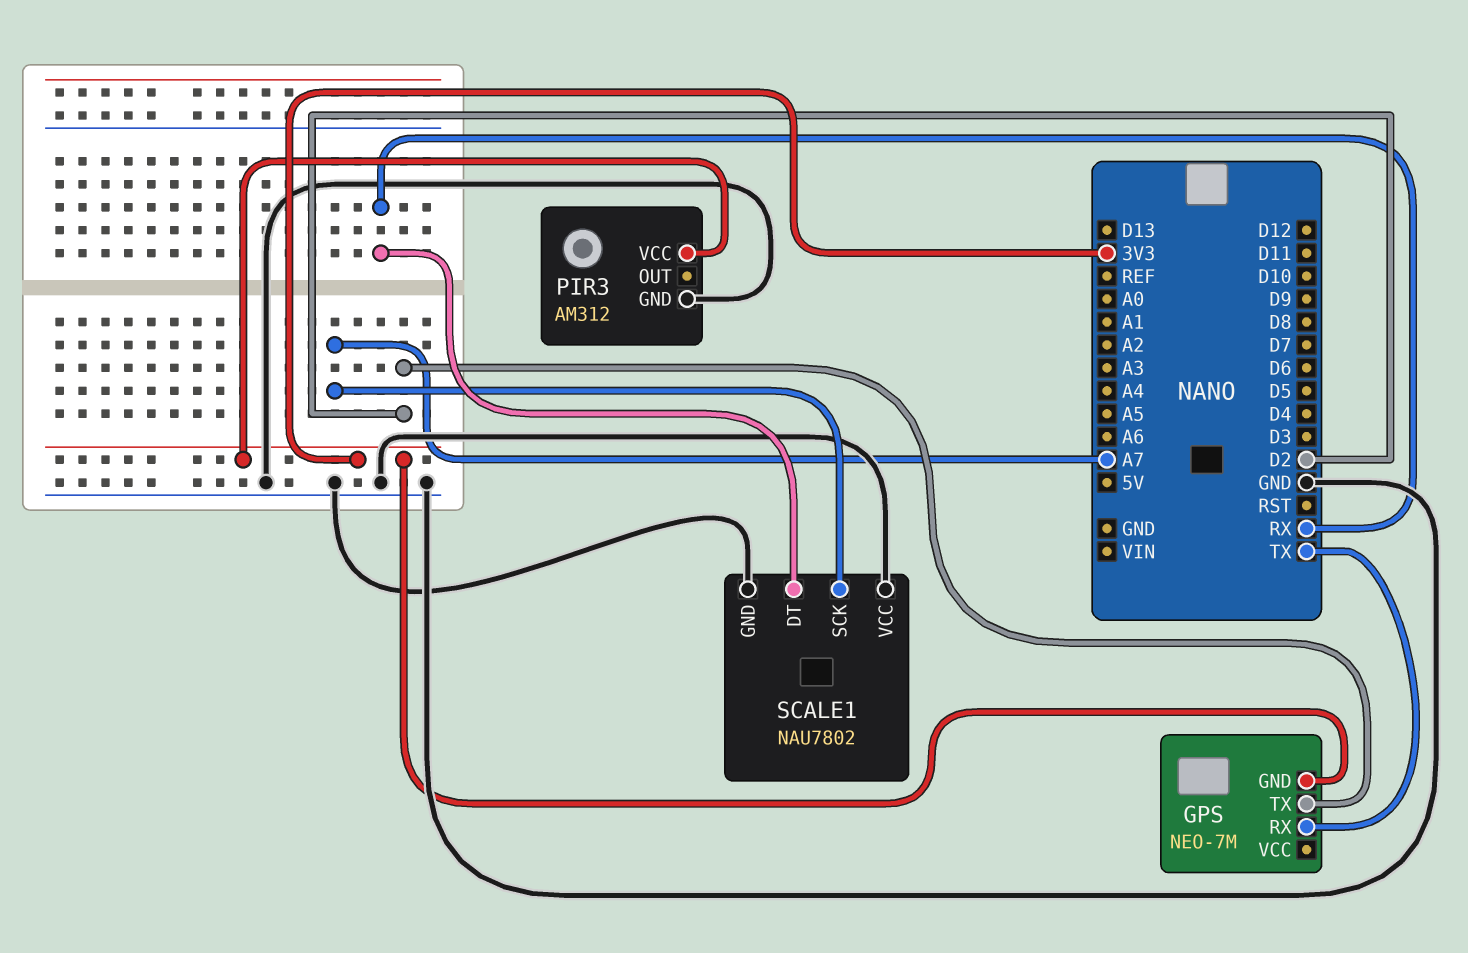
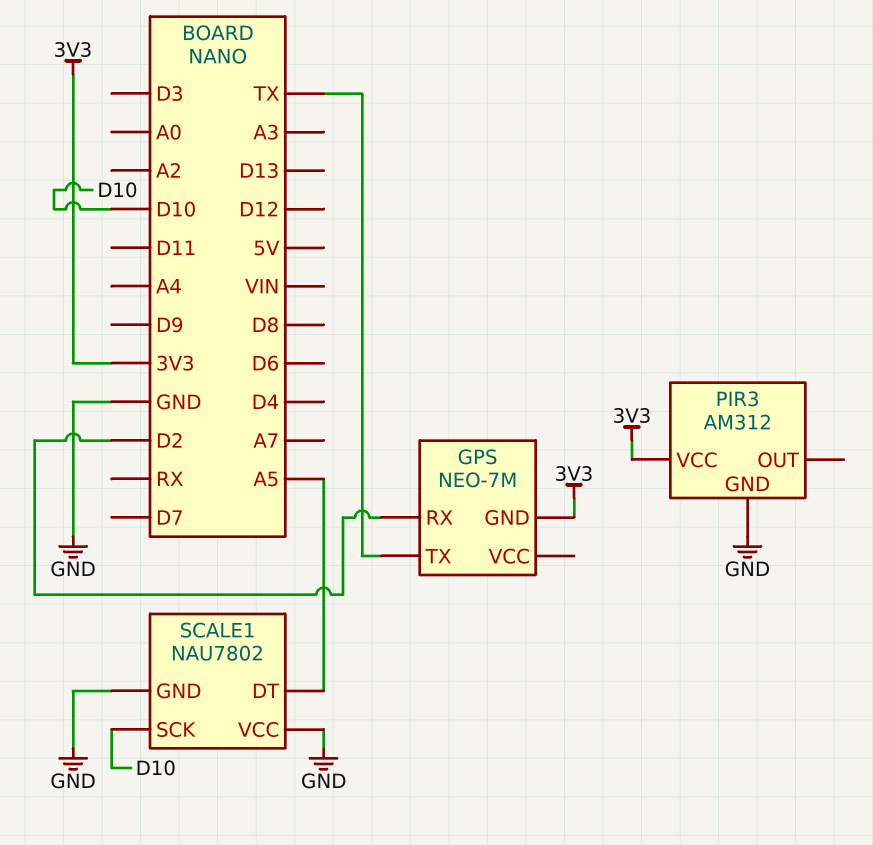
GPS pin RX: TX -> D2
GPS pin TX: D2 -> TX
SCALE1 pin DT: RX -> A5
SCALE1 pin SCK: A7 -> D10

